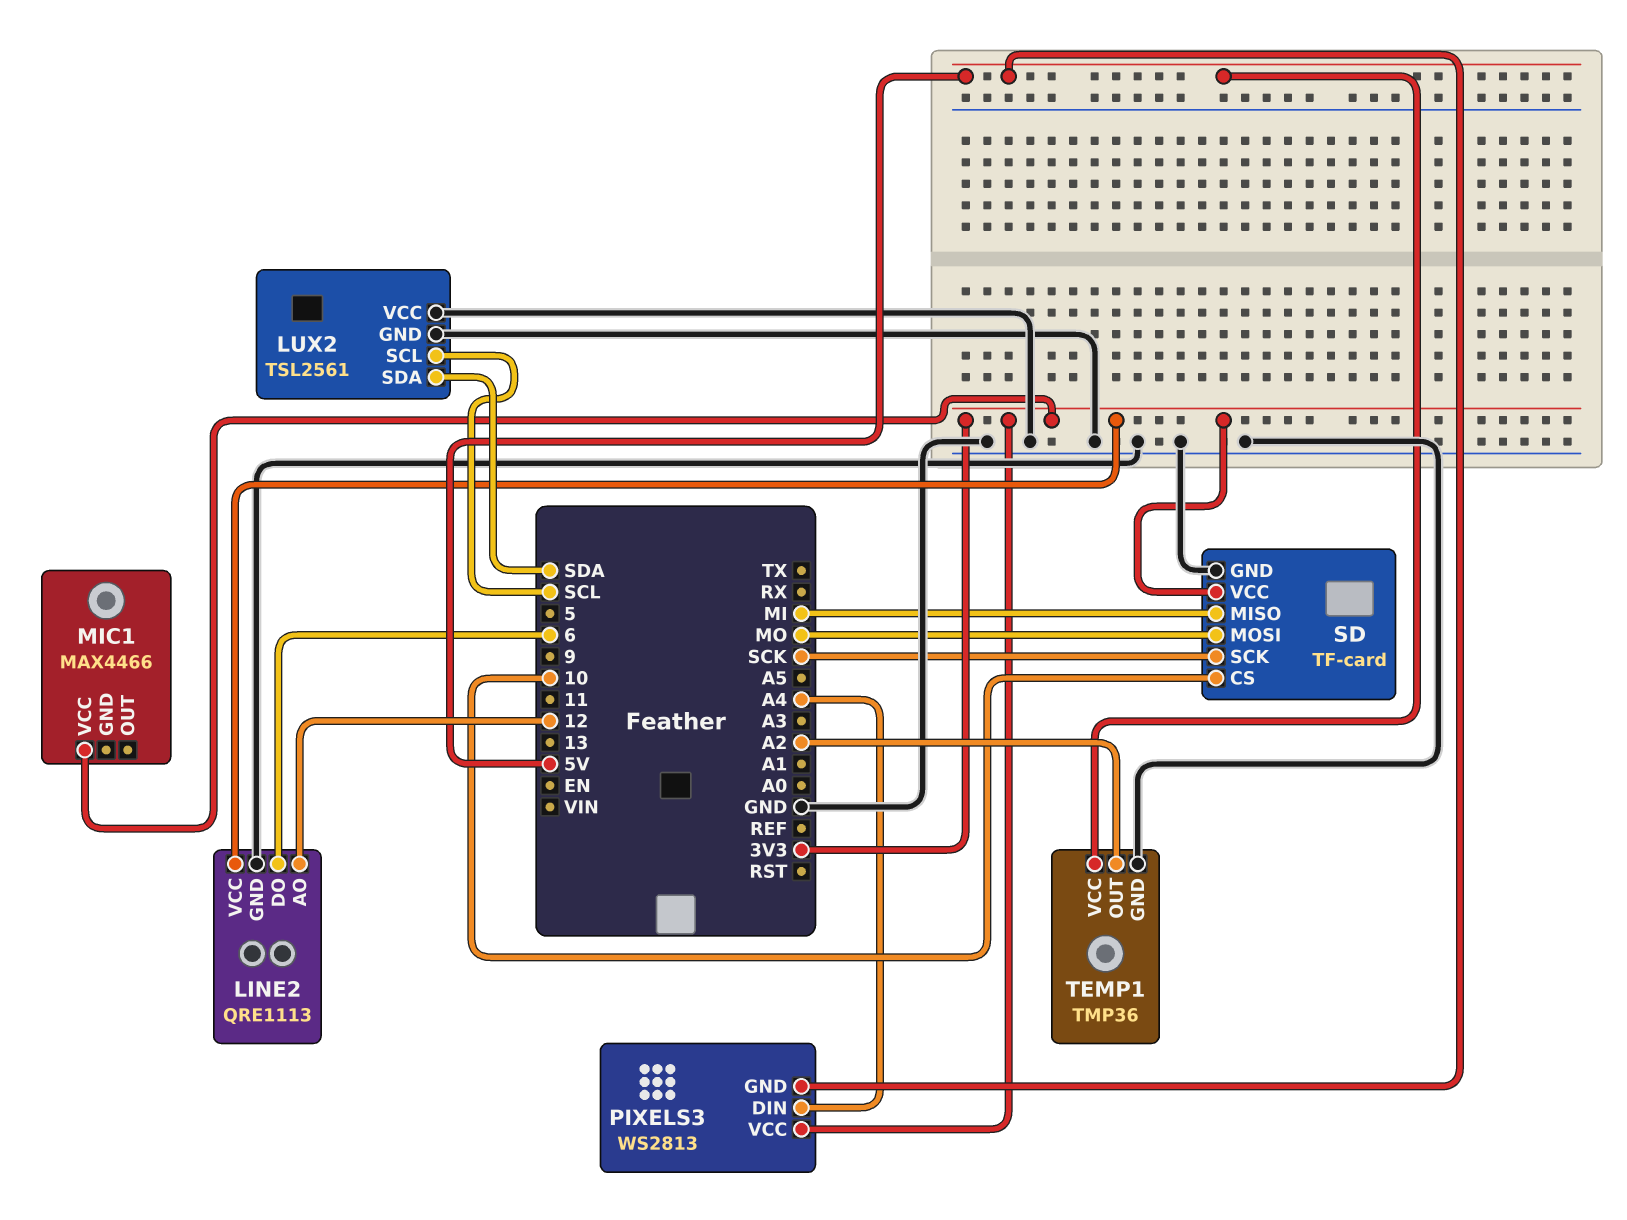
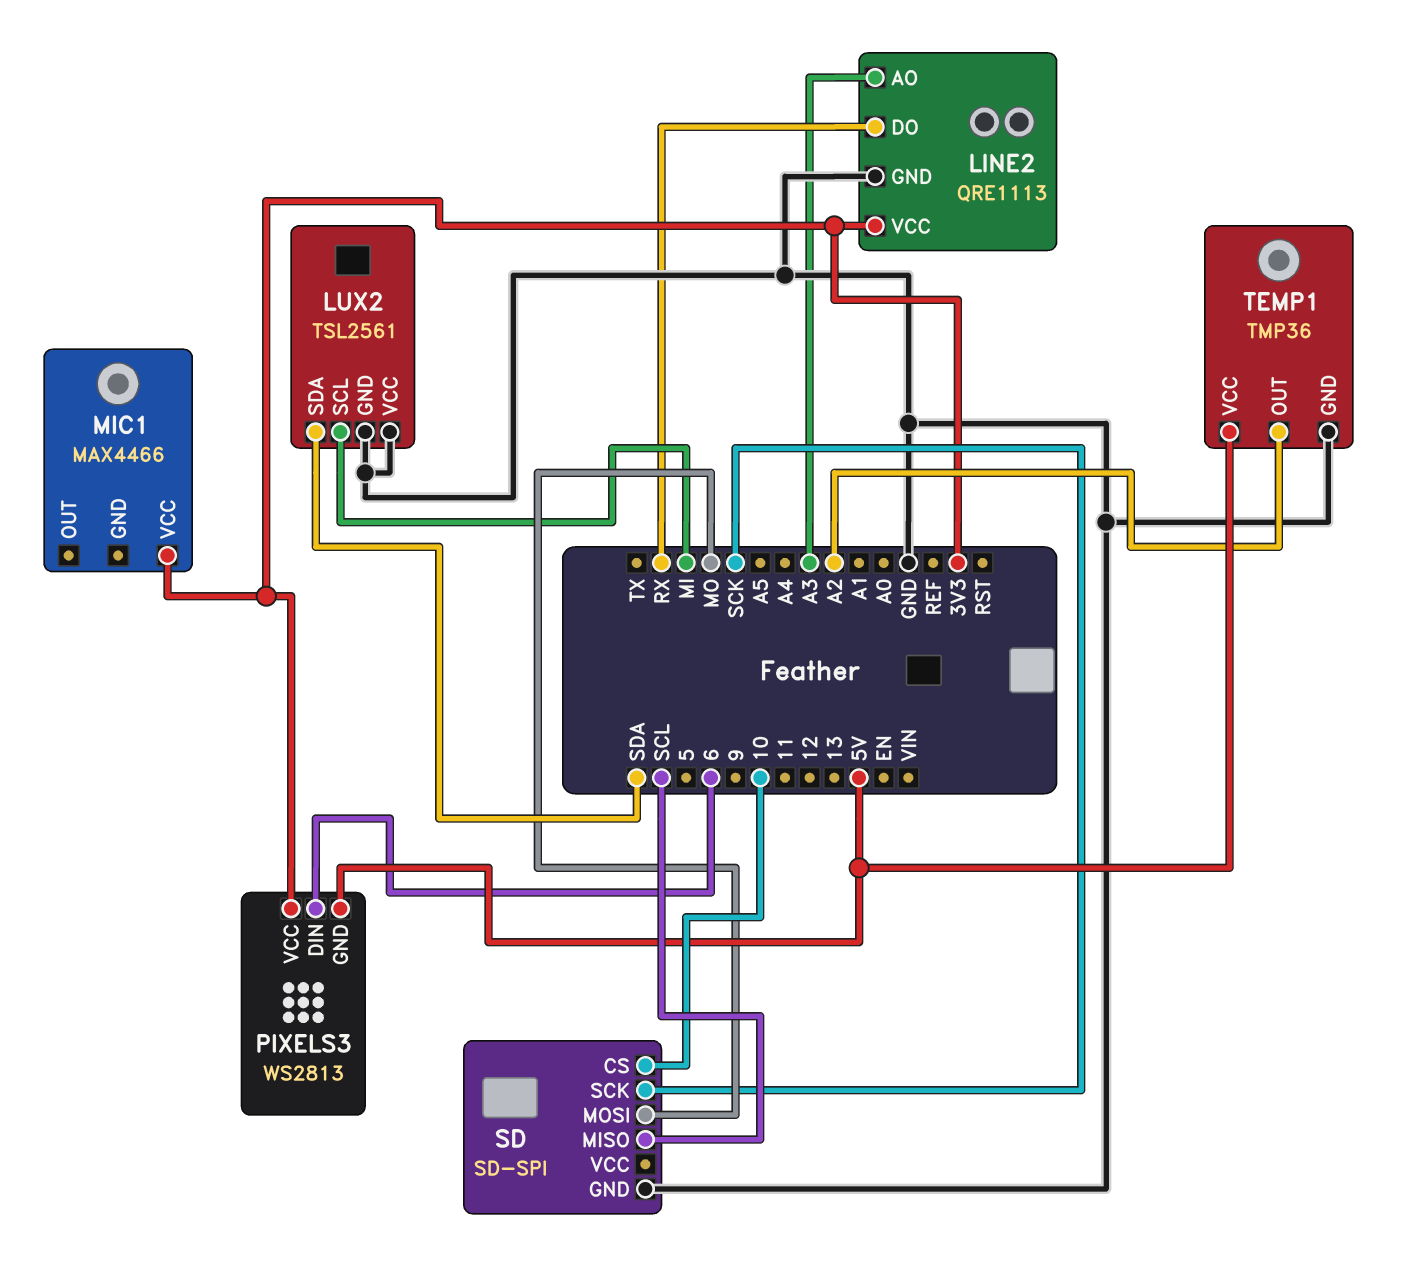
LINE2 pin AO: 12 -> A3
LINE2 pin DO: 6 -> RX
LUX2 pin SCL: SCL -> MI
PIXELS3 pin DIN: A4 -> 6
SD: TF-card -> SD-SPI
SD pin MISO: MI -> SCL
SD pin VCC: 3V3 -> none

